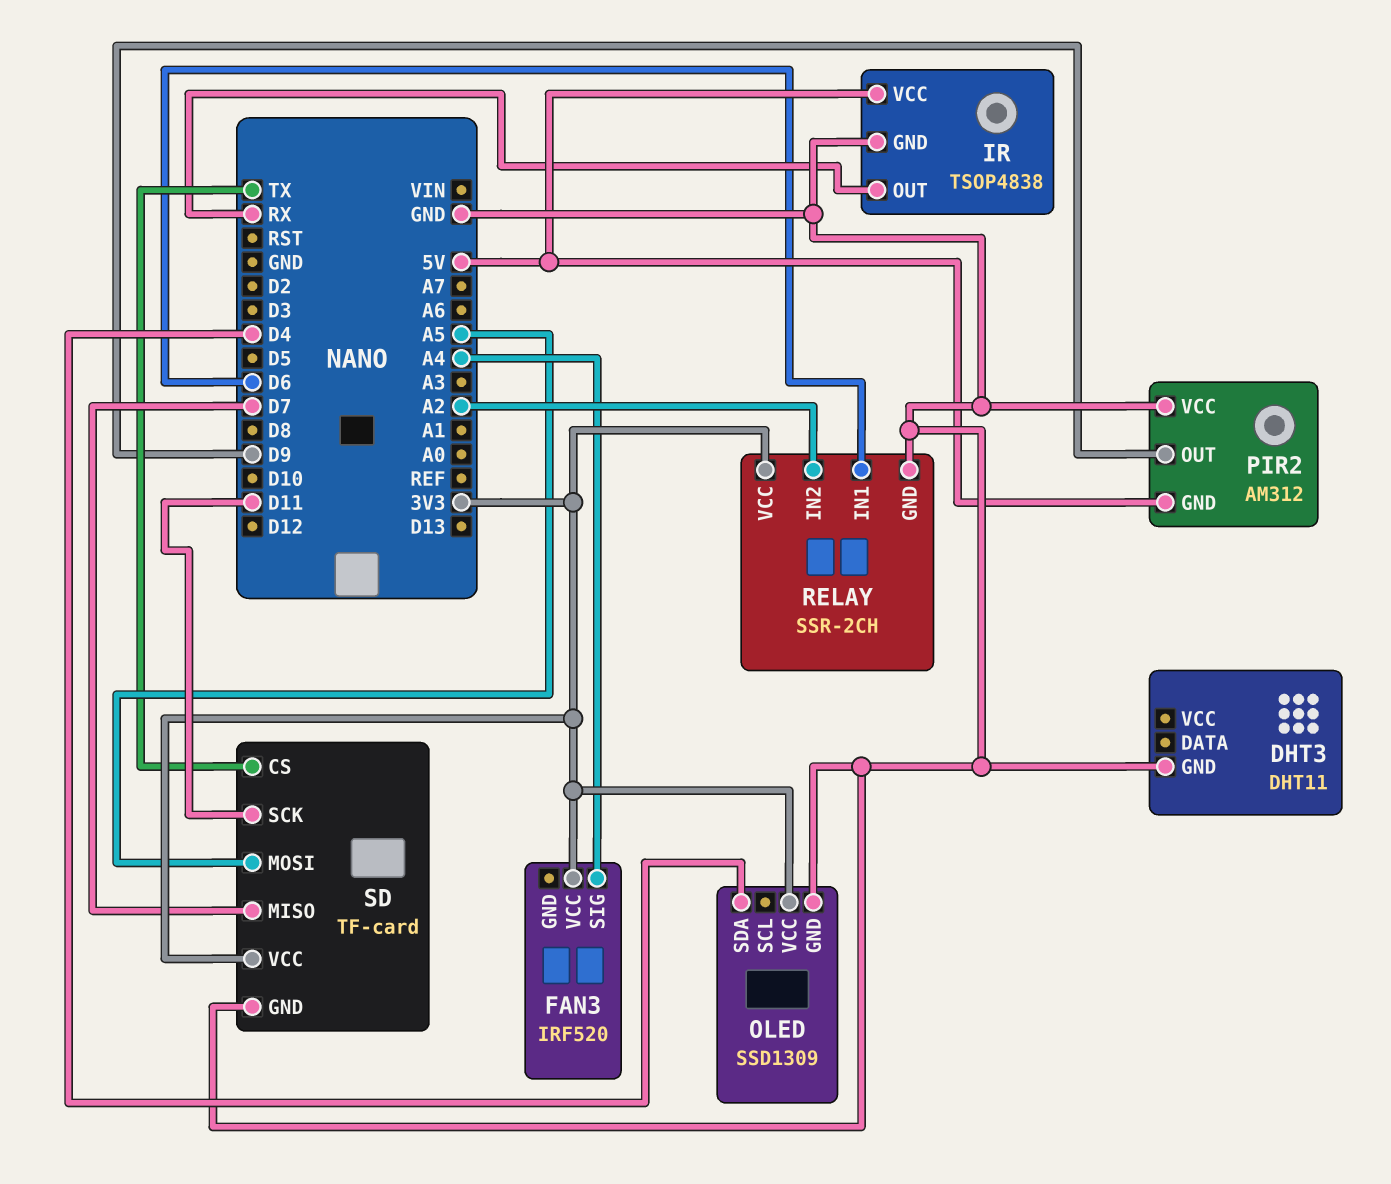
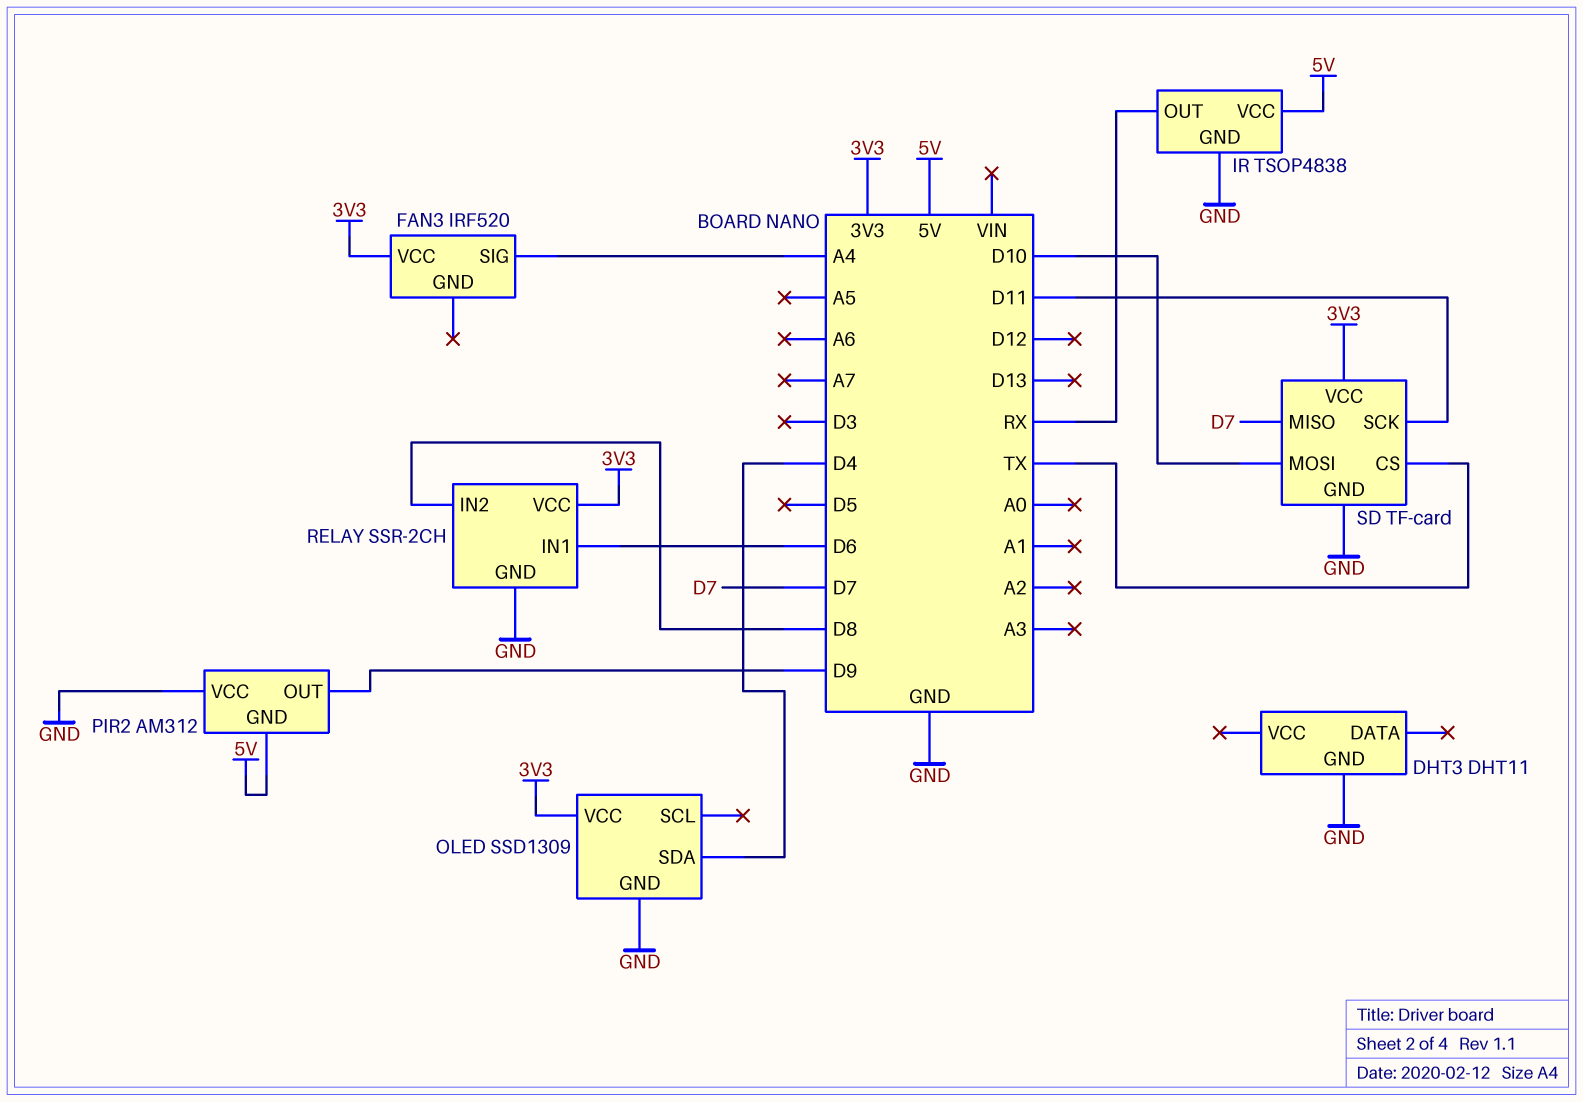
RELAY pin IN2: A2 -> D8
SD pin MOSI: A5 -> D10

